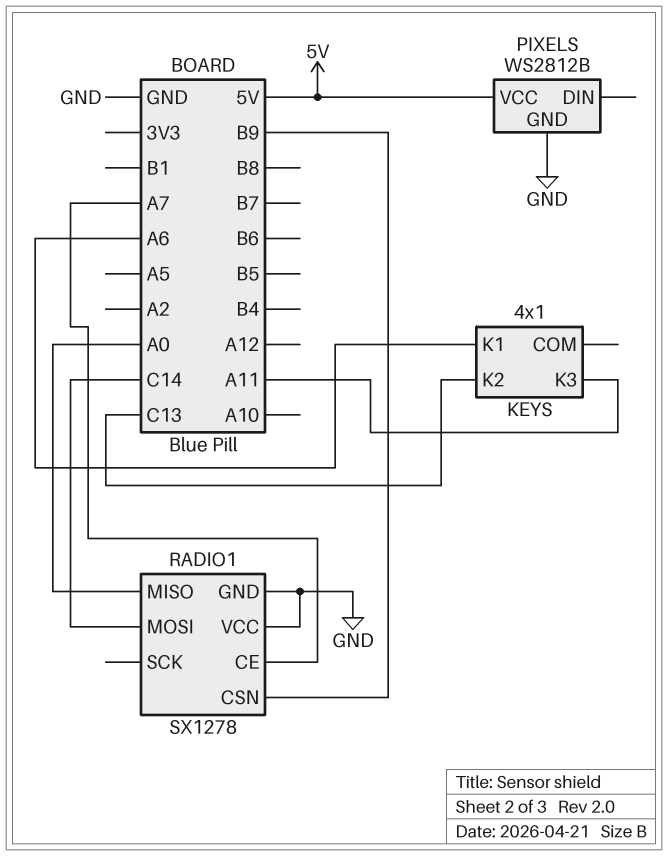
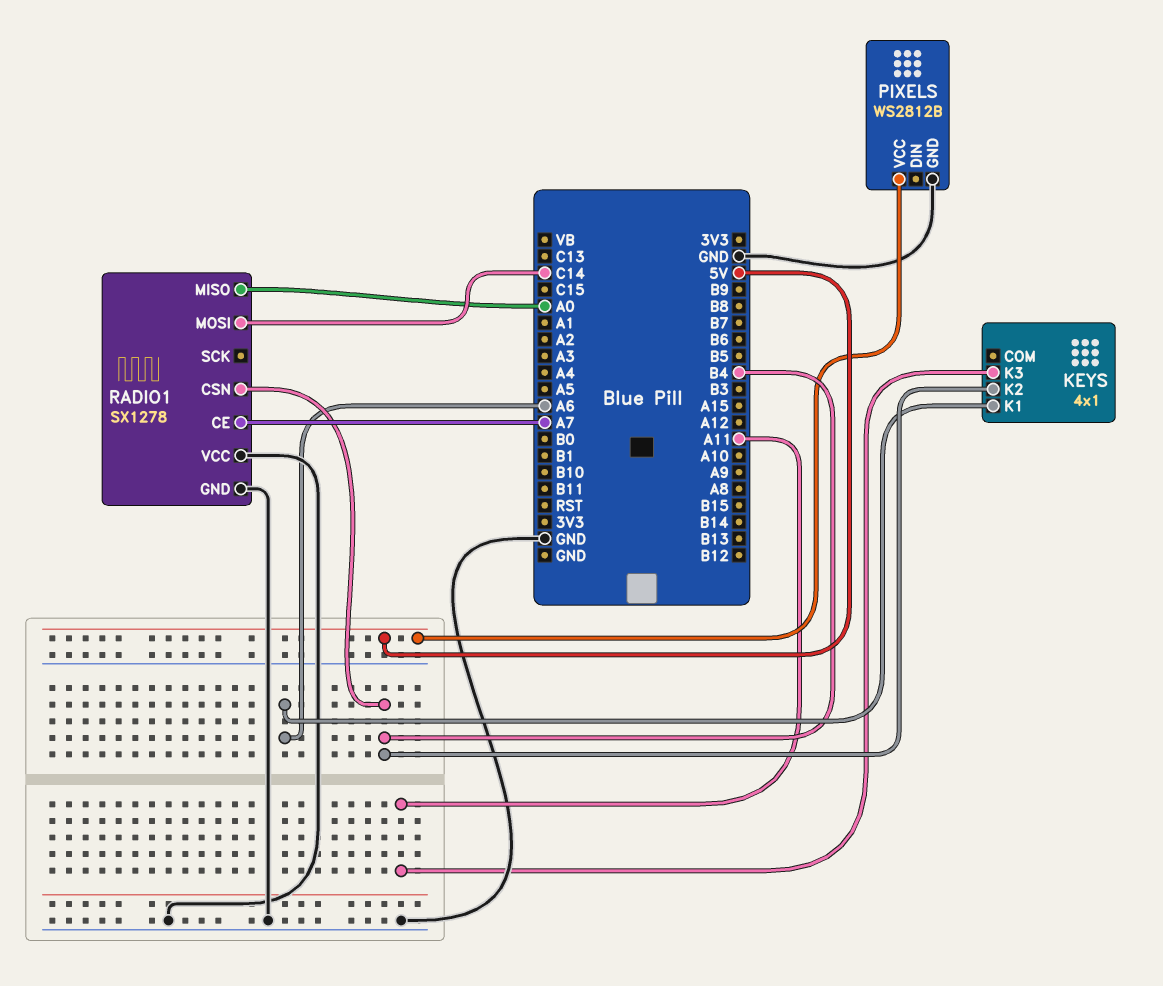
KEYS pin K2: C13 -> B4
RADIO1 pin CSN: B9 -> B4

